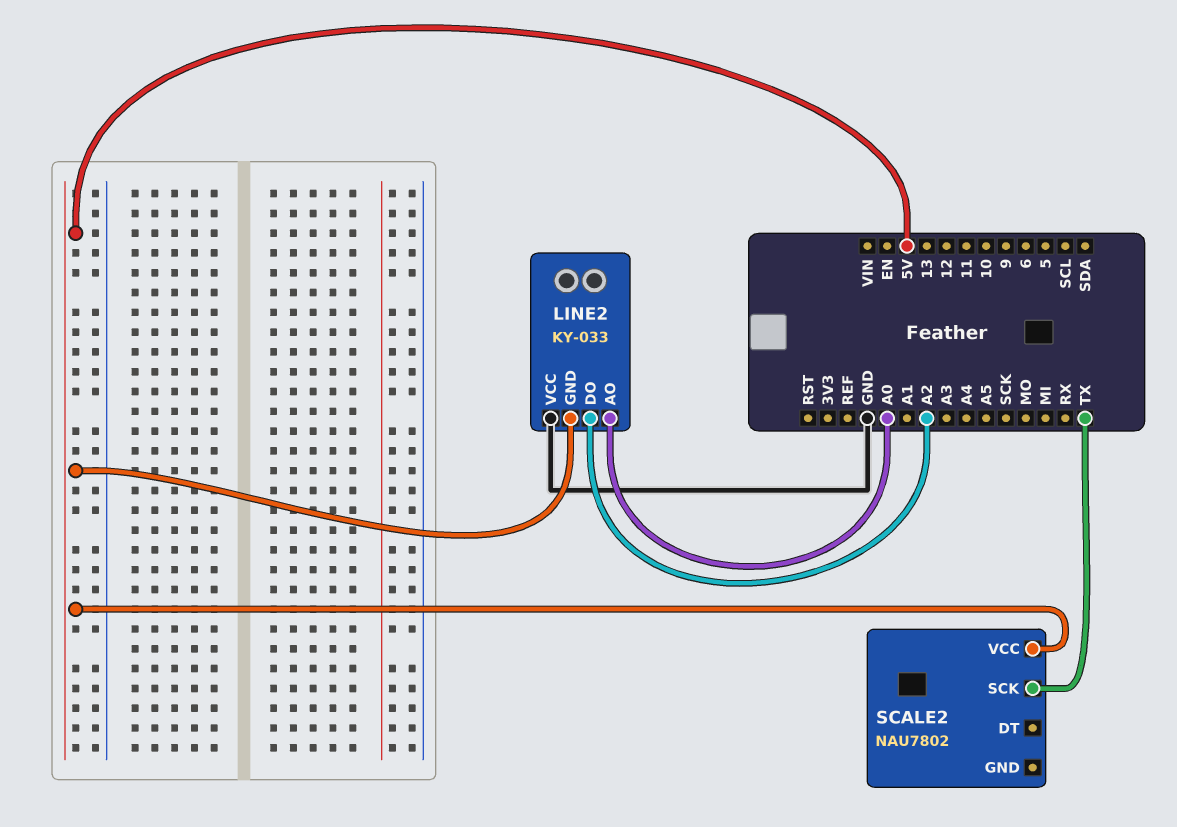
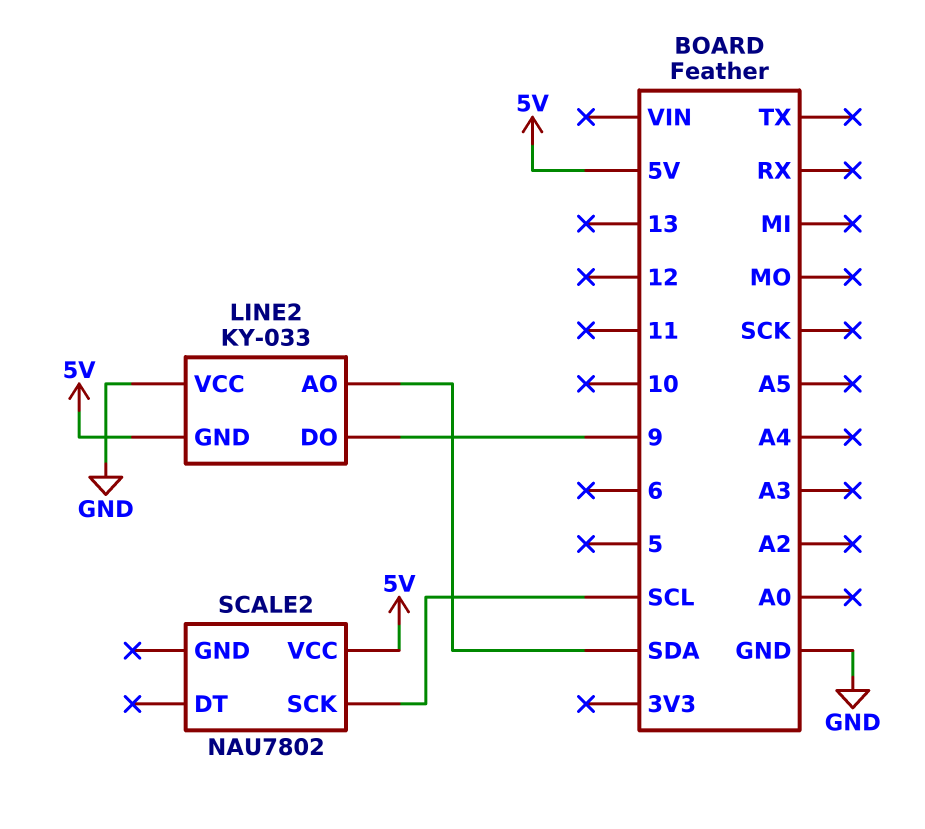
LINE2 pin AO: A0 -> SDA
LINE2 pin DO: A2 -> 9
SCALE2 pin SCK: TX -> SCL

